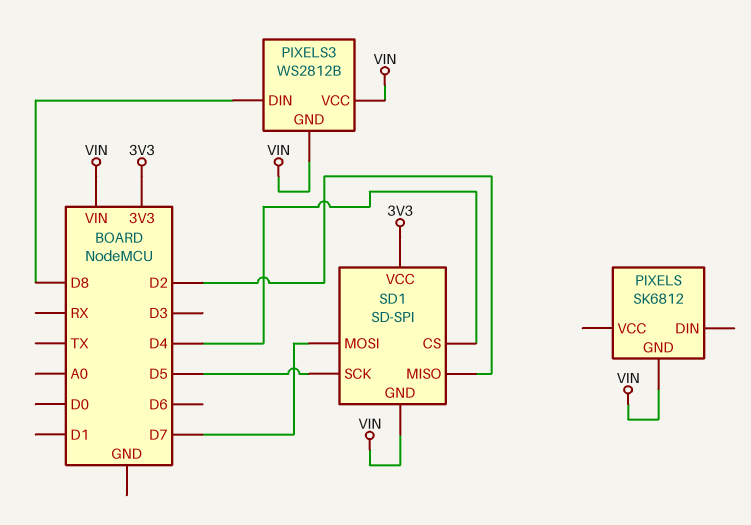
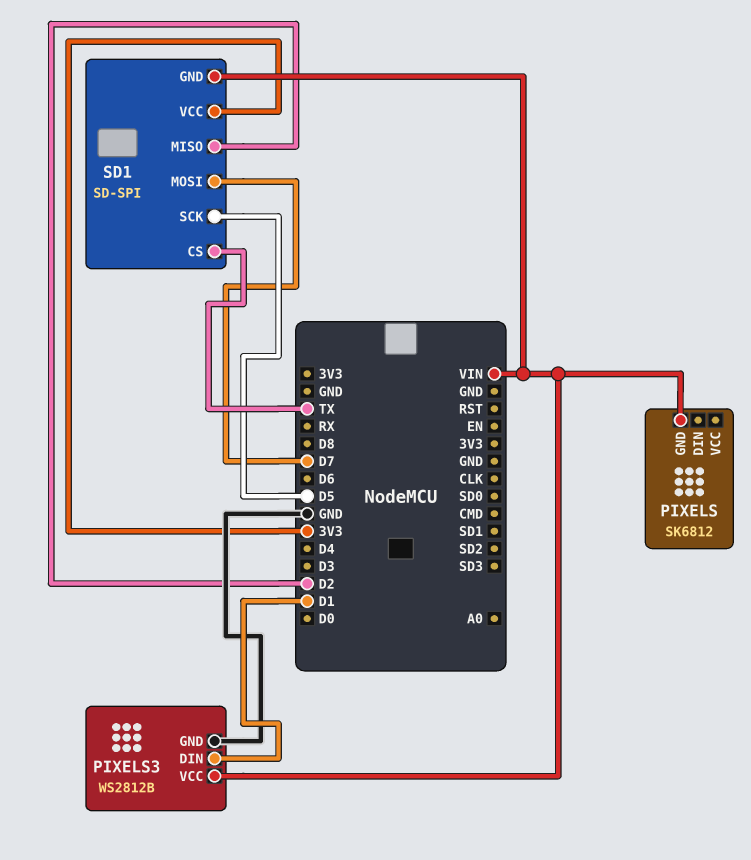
PIXELS3 pin DIN: D8 -> D1
PIXELS3 pin GND: VIN -> GND
SD1 pin CS: D4 -> TX

